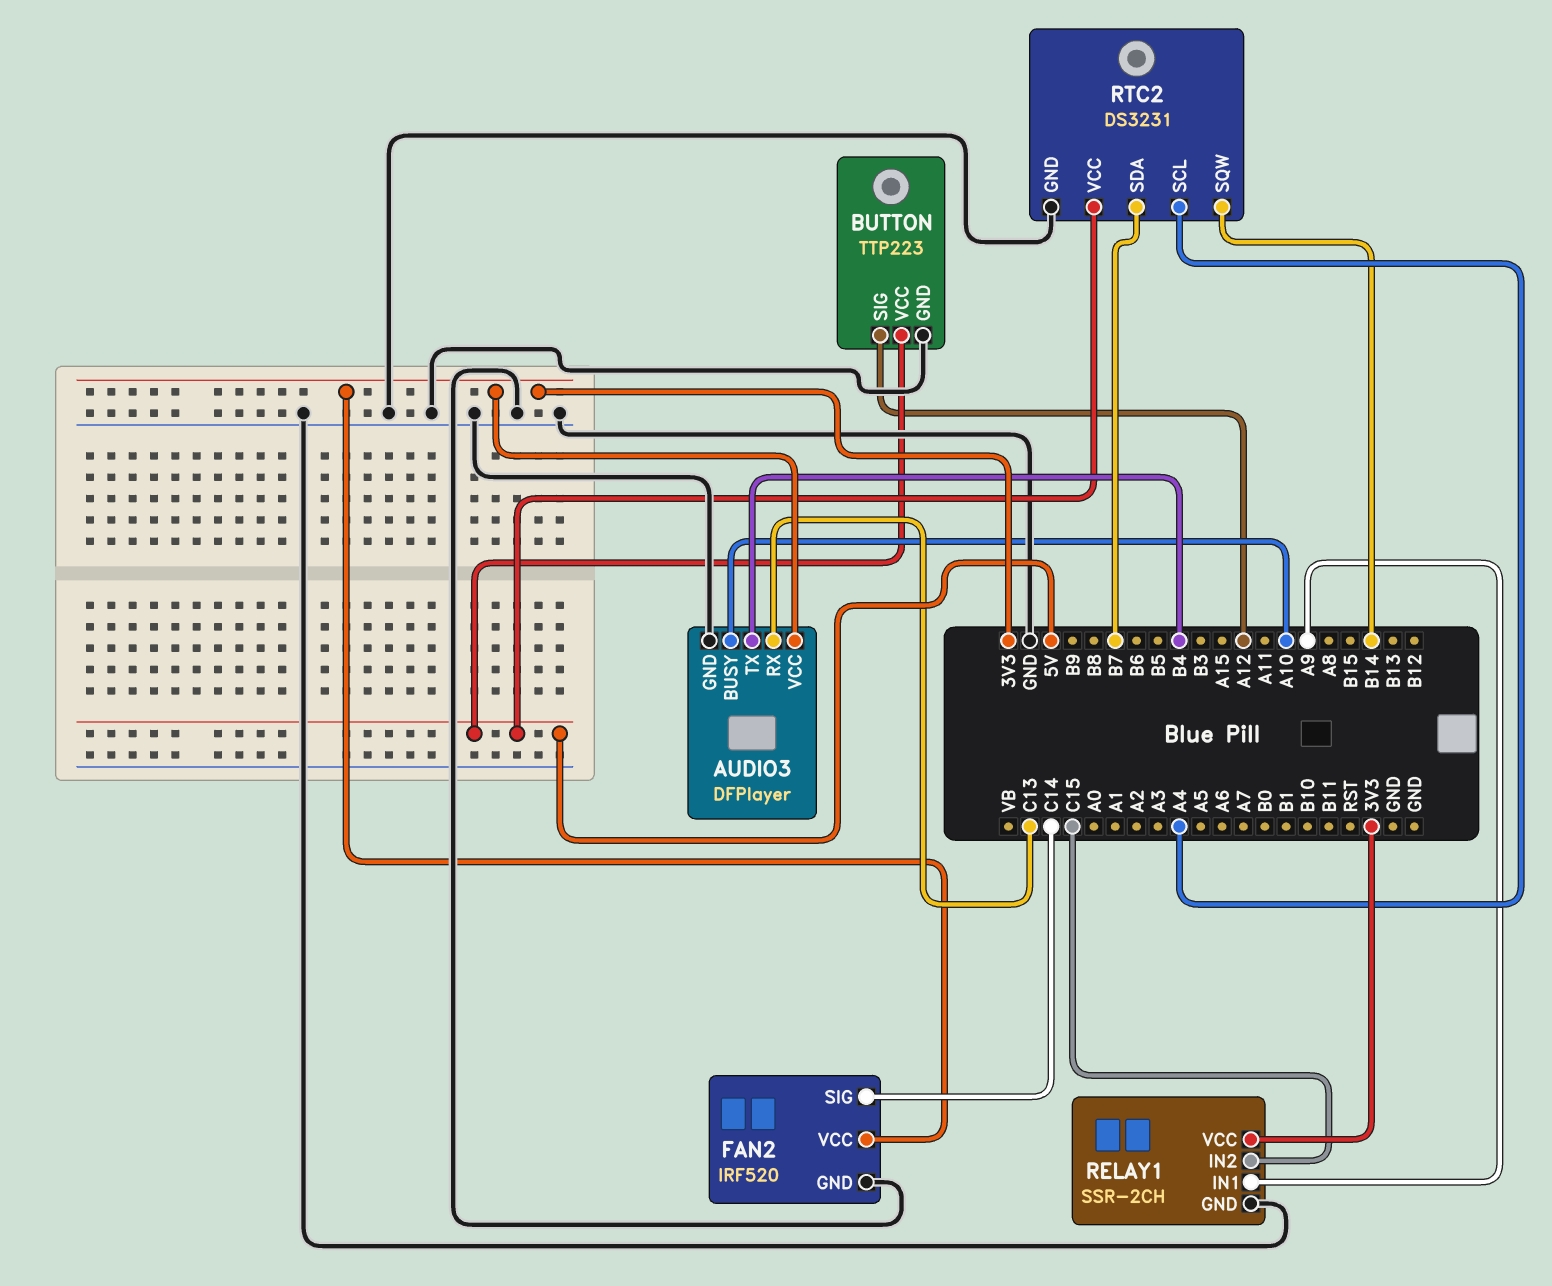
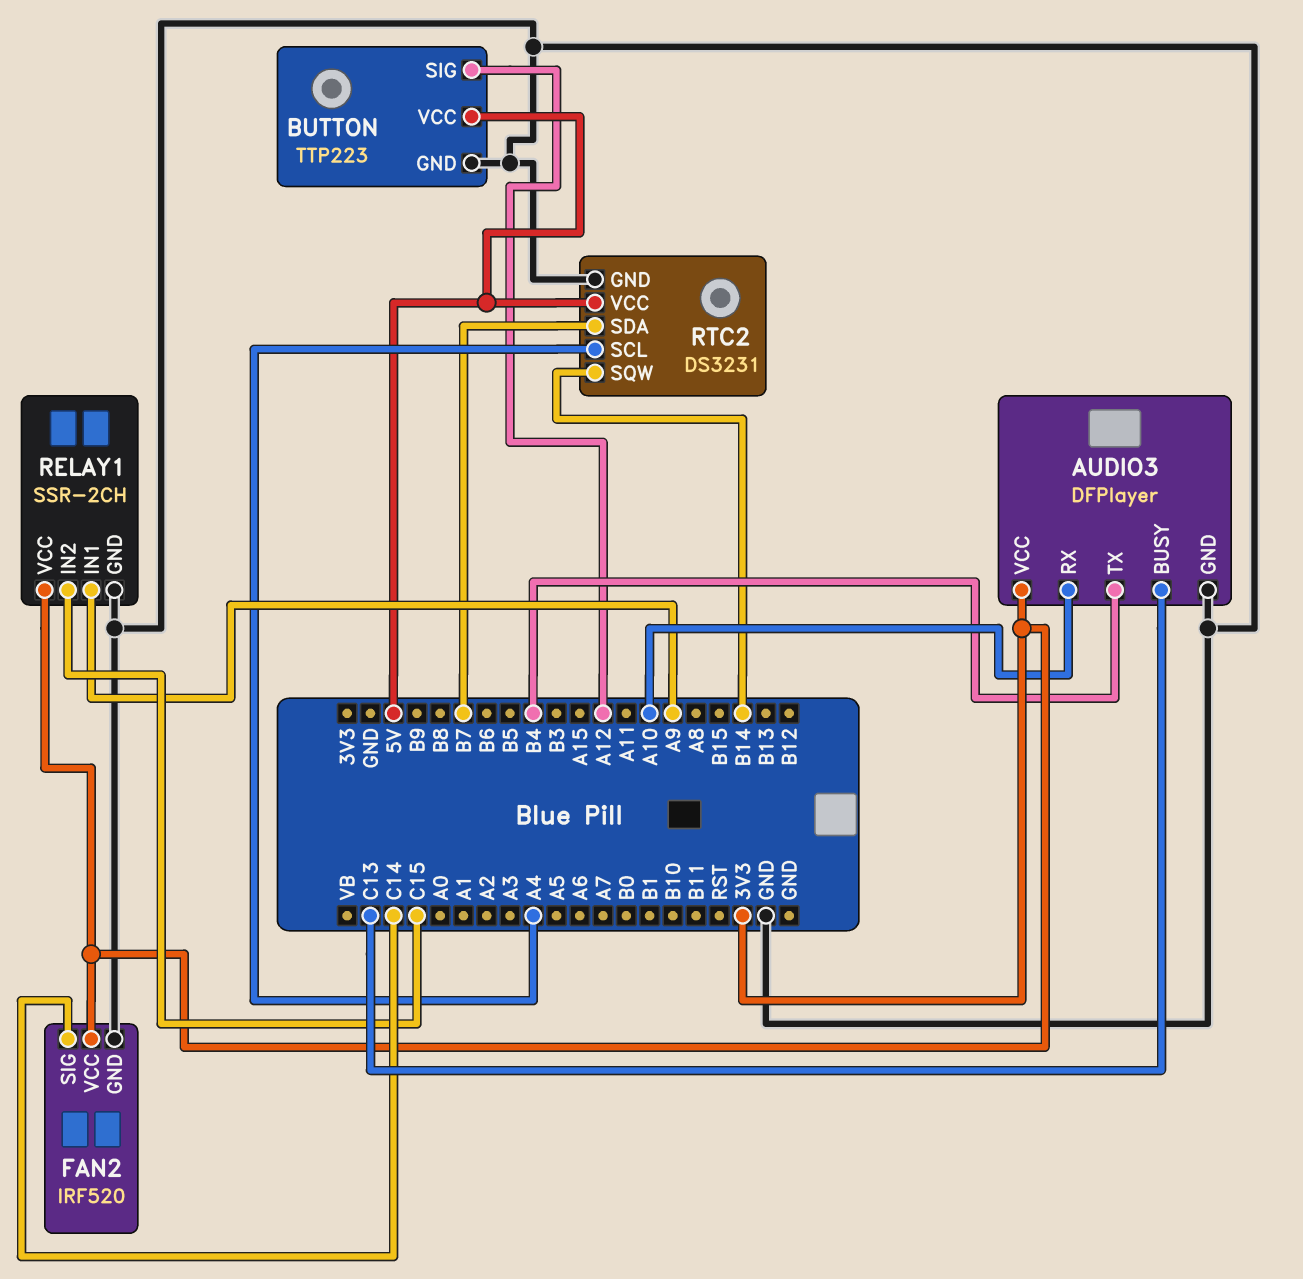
AUDIO3 pin BUSY: A10 -> C13
AUDIO3 pin RX: C13 -> A10

